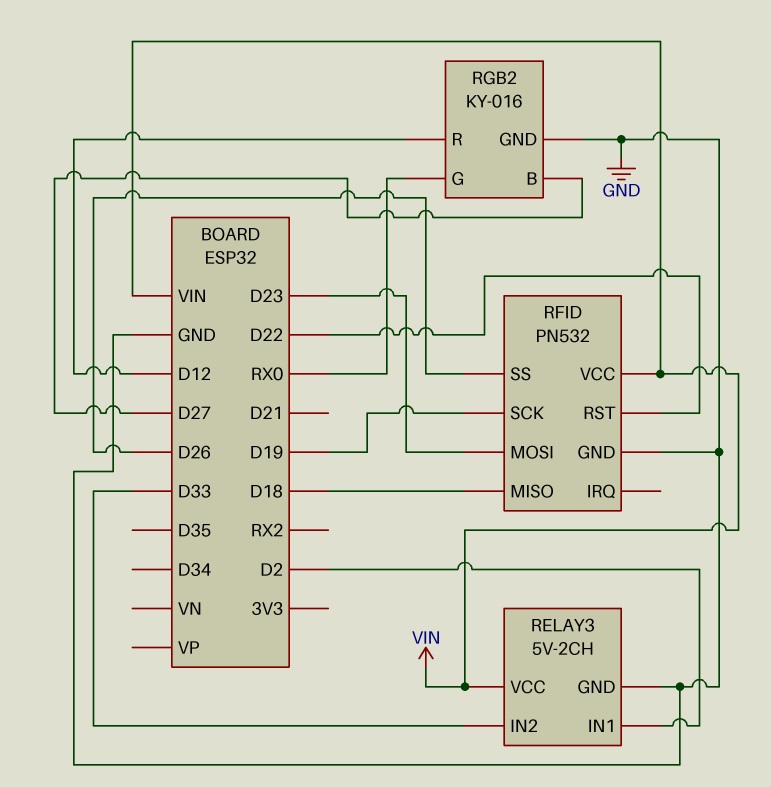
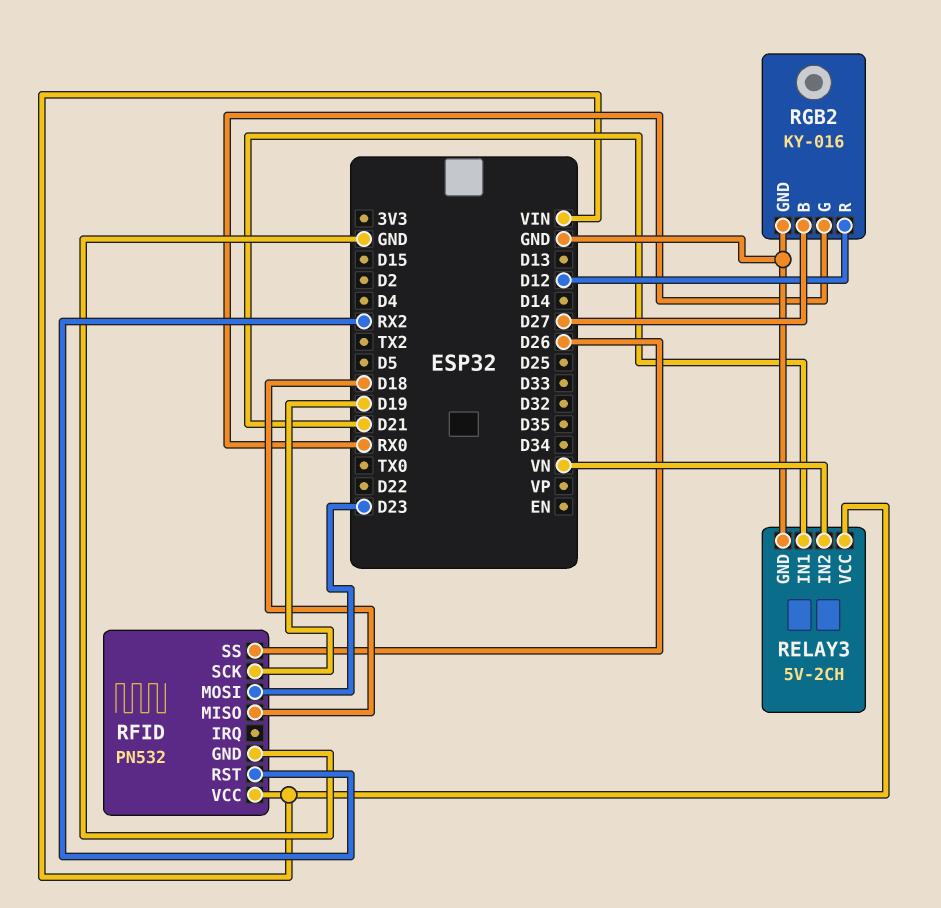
RELAY3 pin IN1: D2 -> D21
RELAY3 pin IN2: D33 -> VN
RFID pin RST: D22 -> RX2

